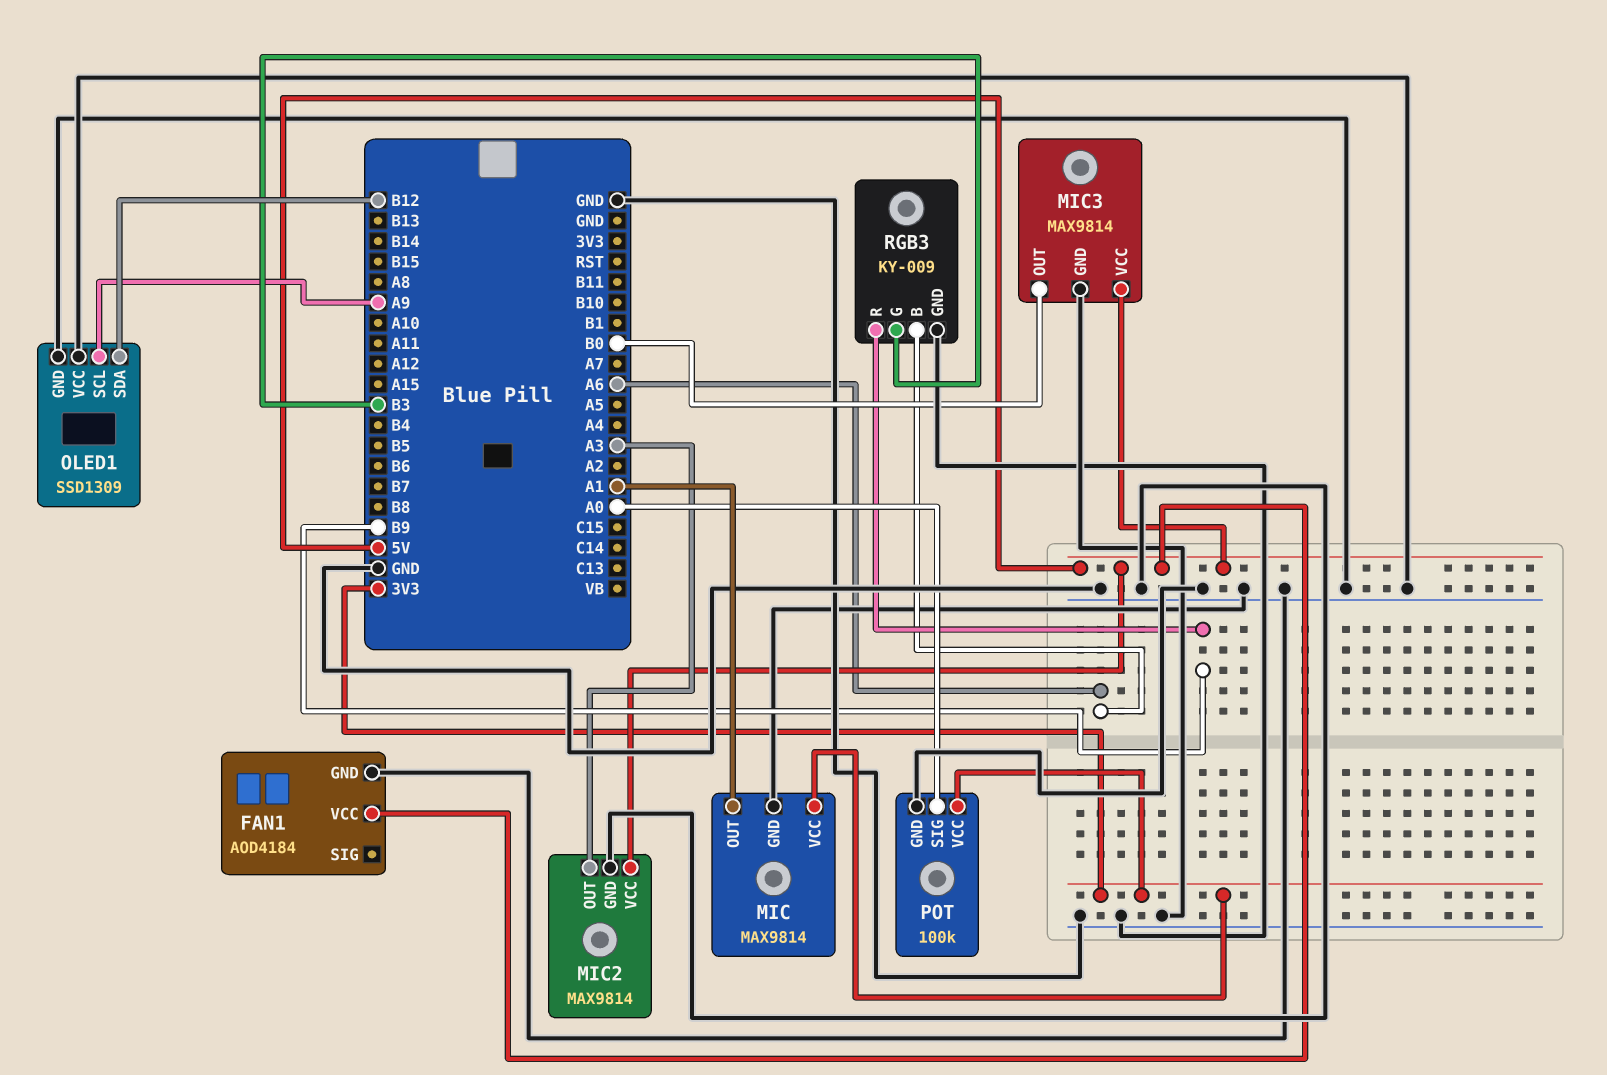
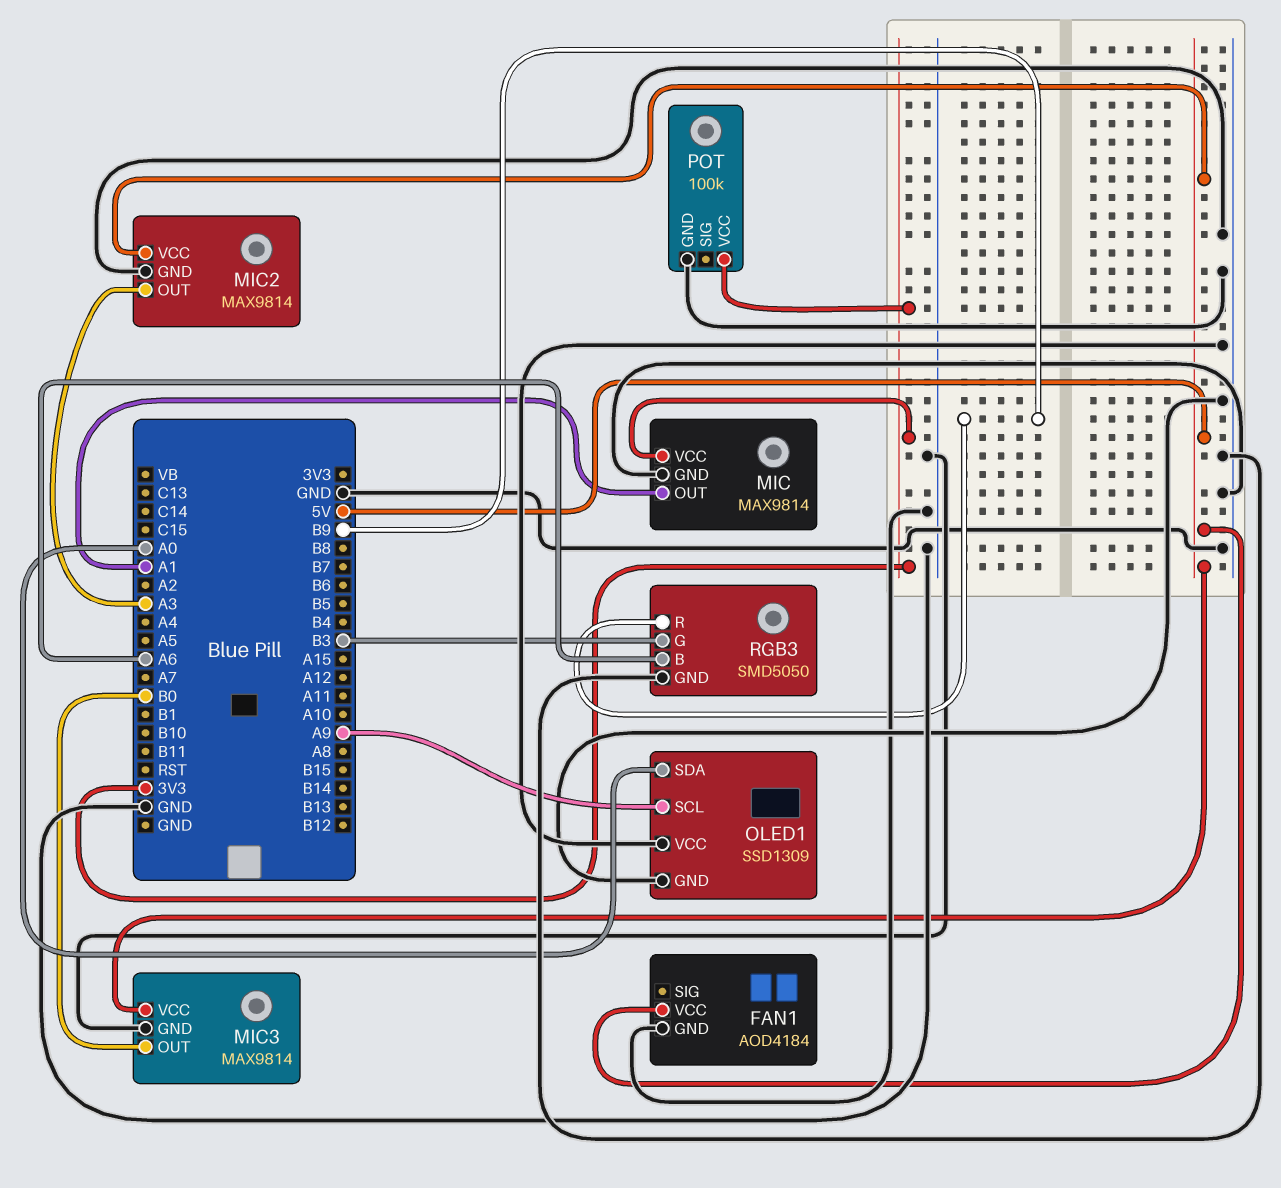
OLED1 pin SDA: B12 -> A0
POT pin SIG: A0 -> none
RGB3: KY-009 -> SMD5050

